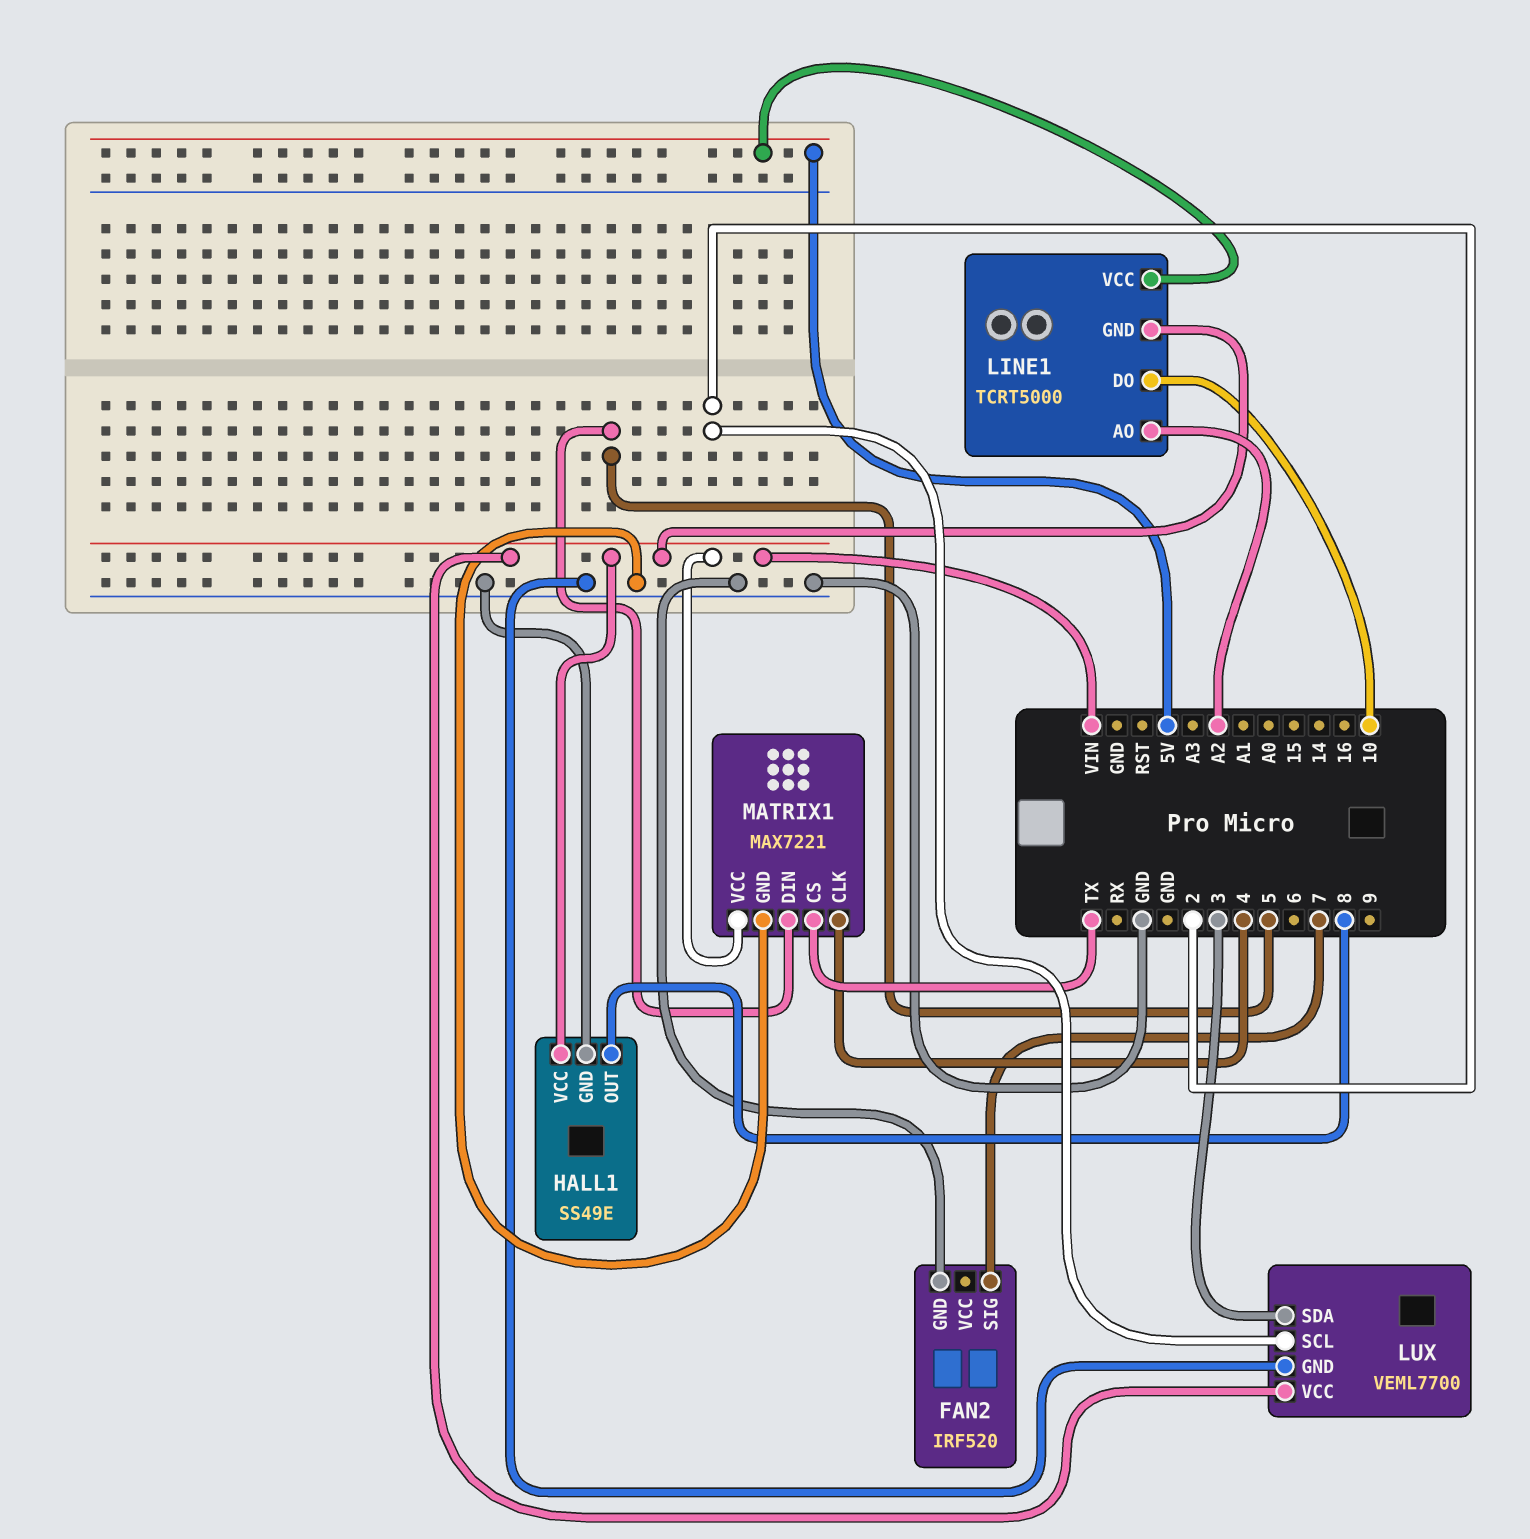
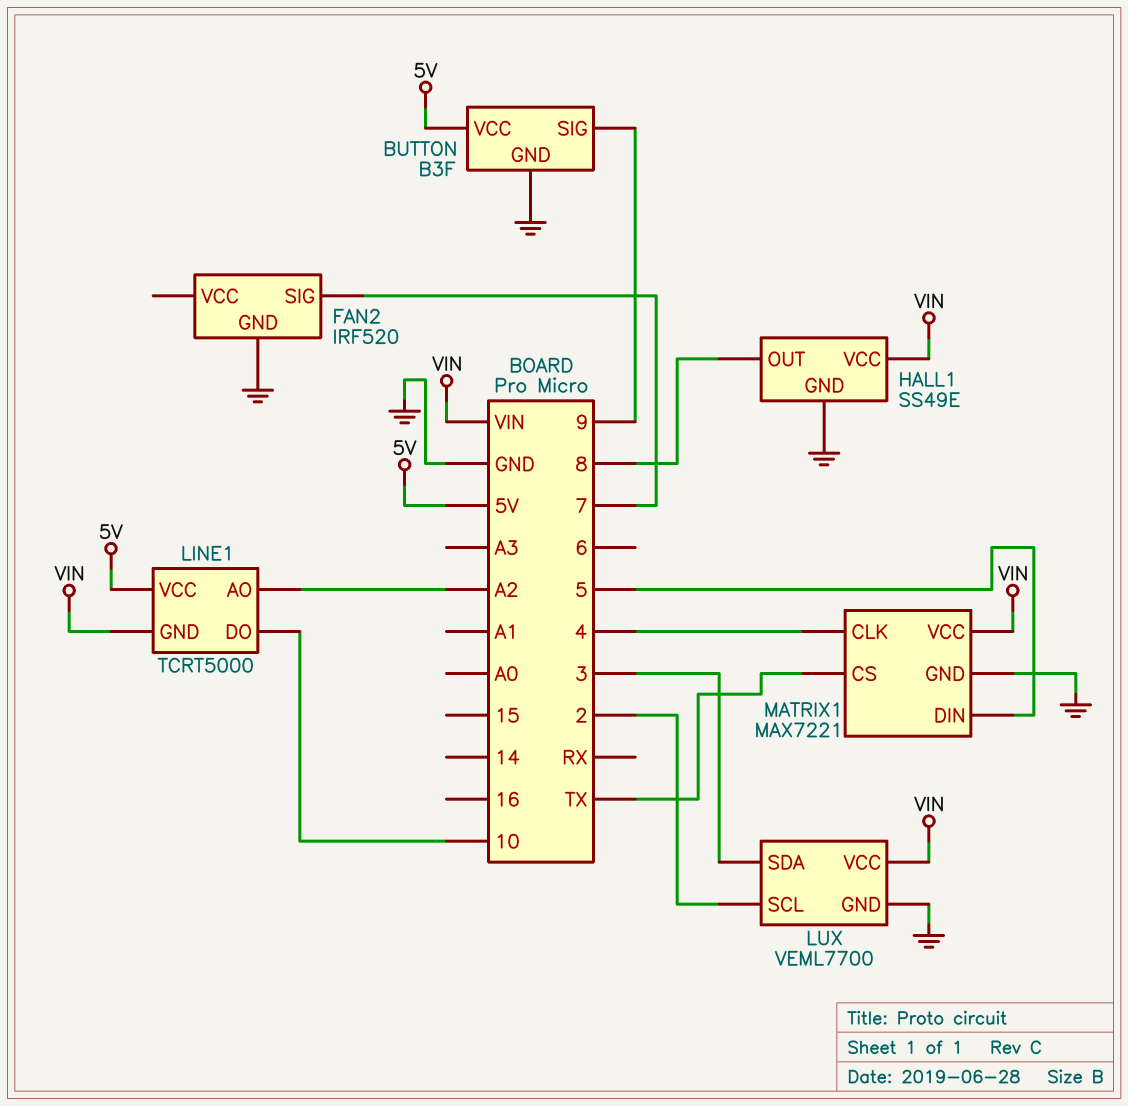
BUTTON: none -> B3F
BUTTON pin GND: none -> GND
BUTTON pin SIG: none -> 9
BUTTON pin VCC: none -> 5V

